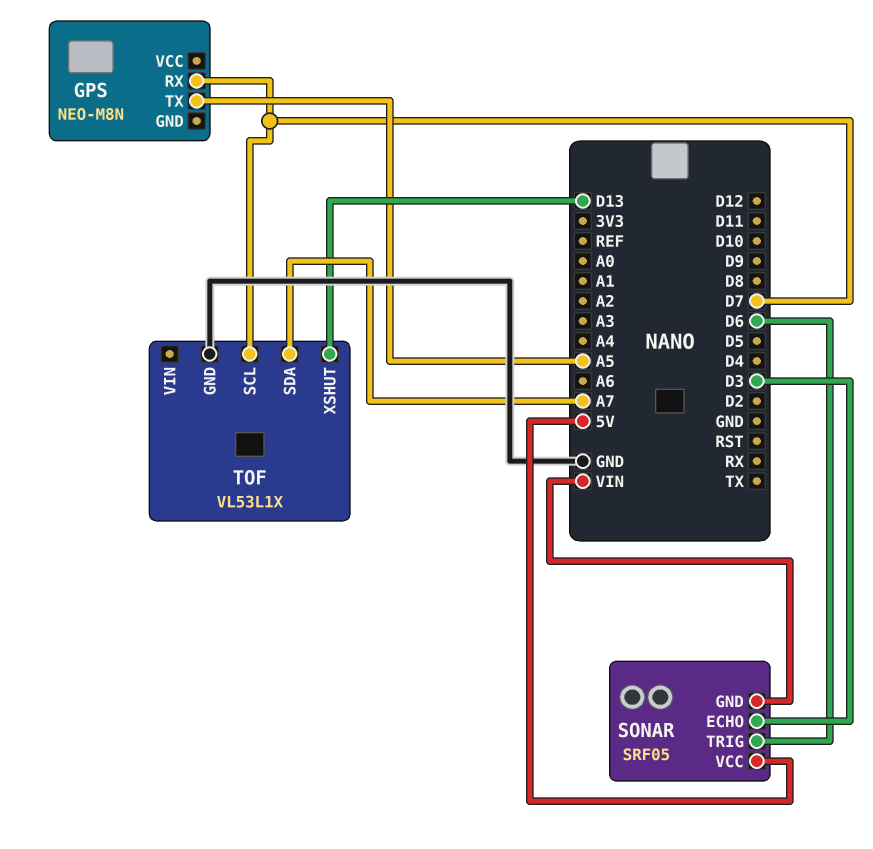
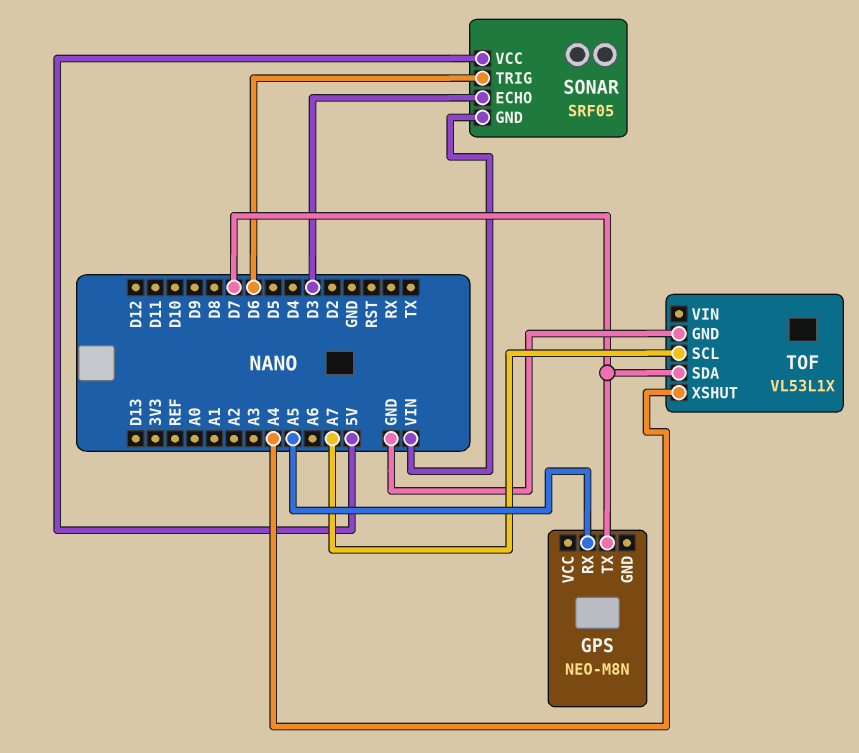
GPS pin RX: D7 -> A5
GPS pin TX: A5 -> D7
TOF pin SCL: D7 -> A7
TOF pin SDA: A7 -> D7
TOF pin XSHUT: D13 -> A4

